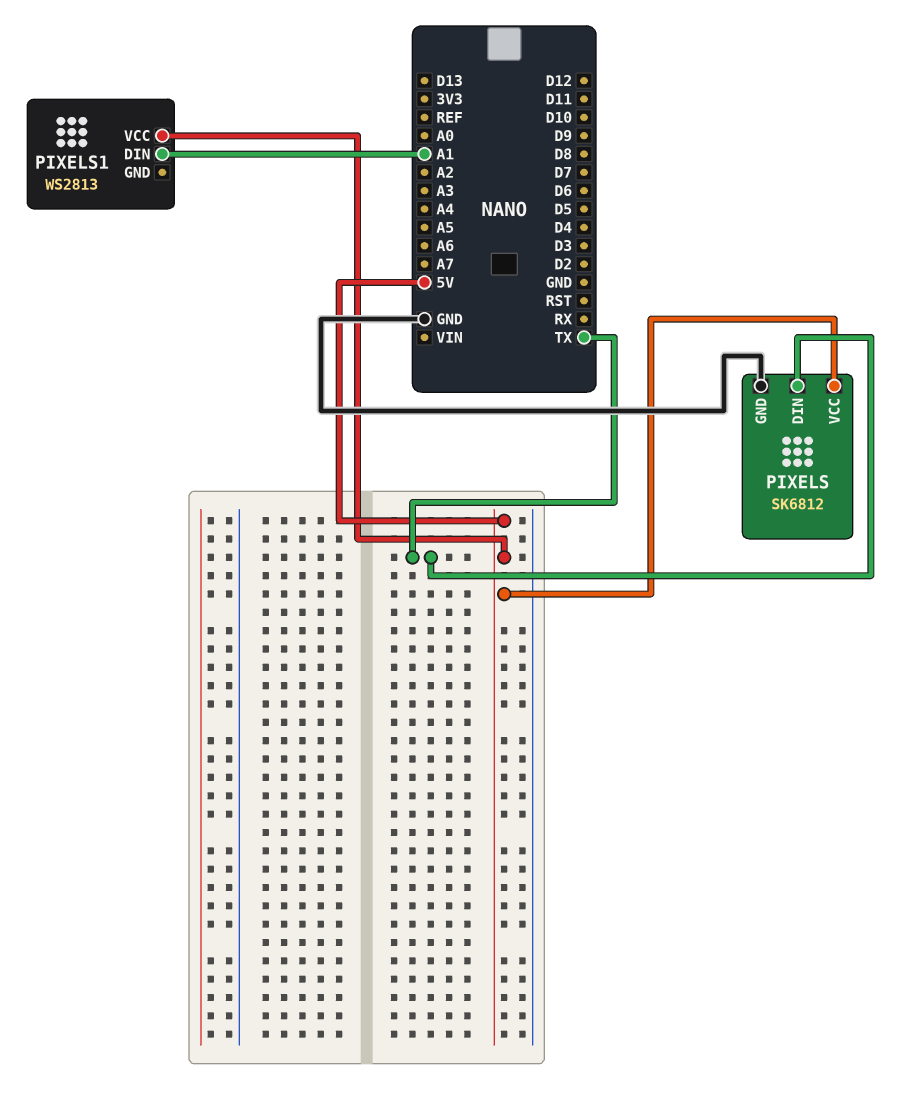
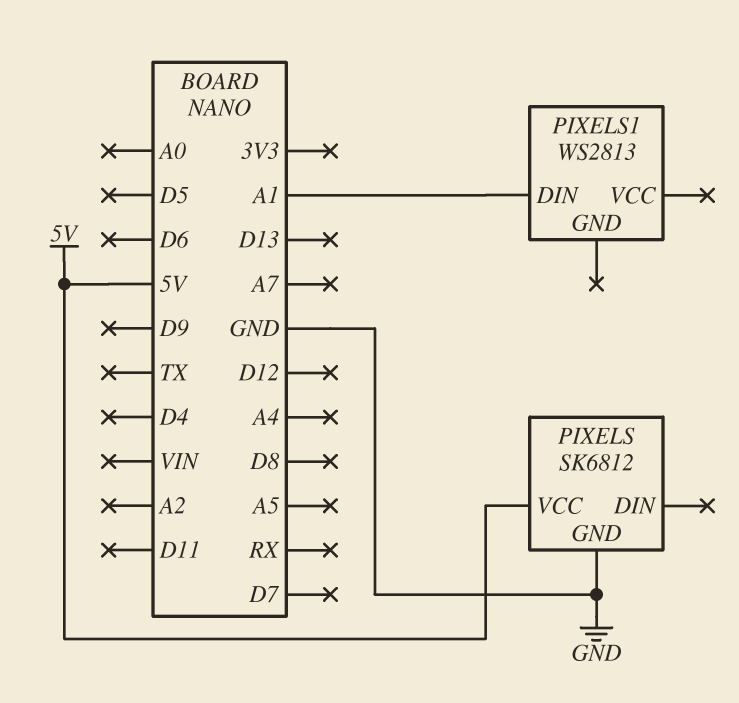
PIXELS pin DIN: TX -> none
PIXELS1 pin VCC: 5V -> none

